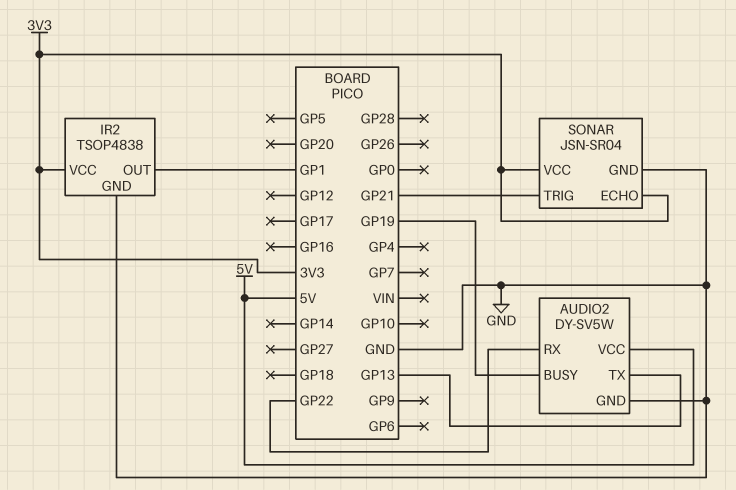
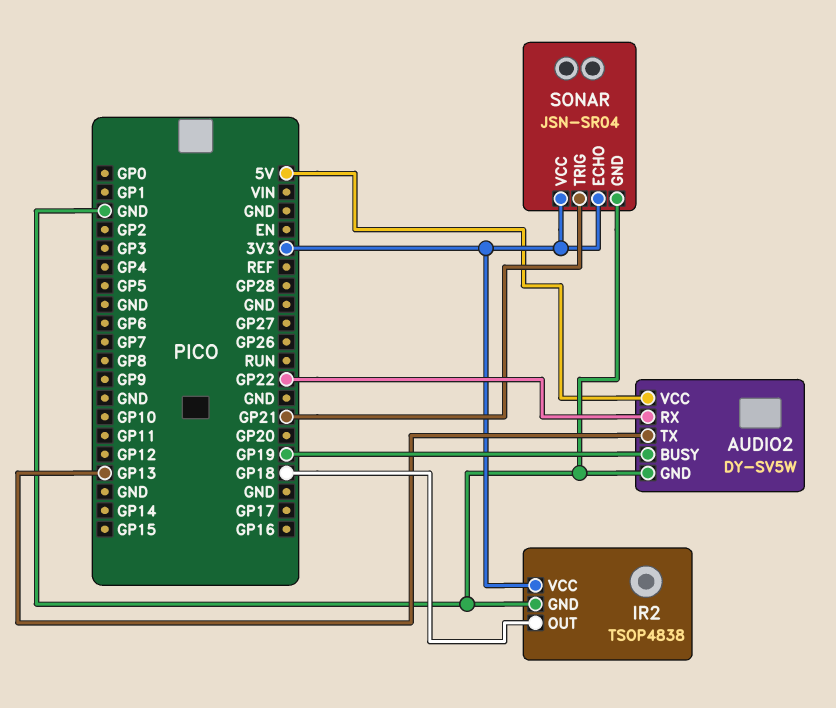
IR2 pin OUT: GP1 -> GP18

